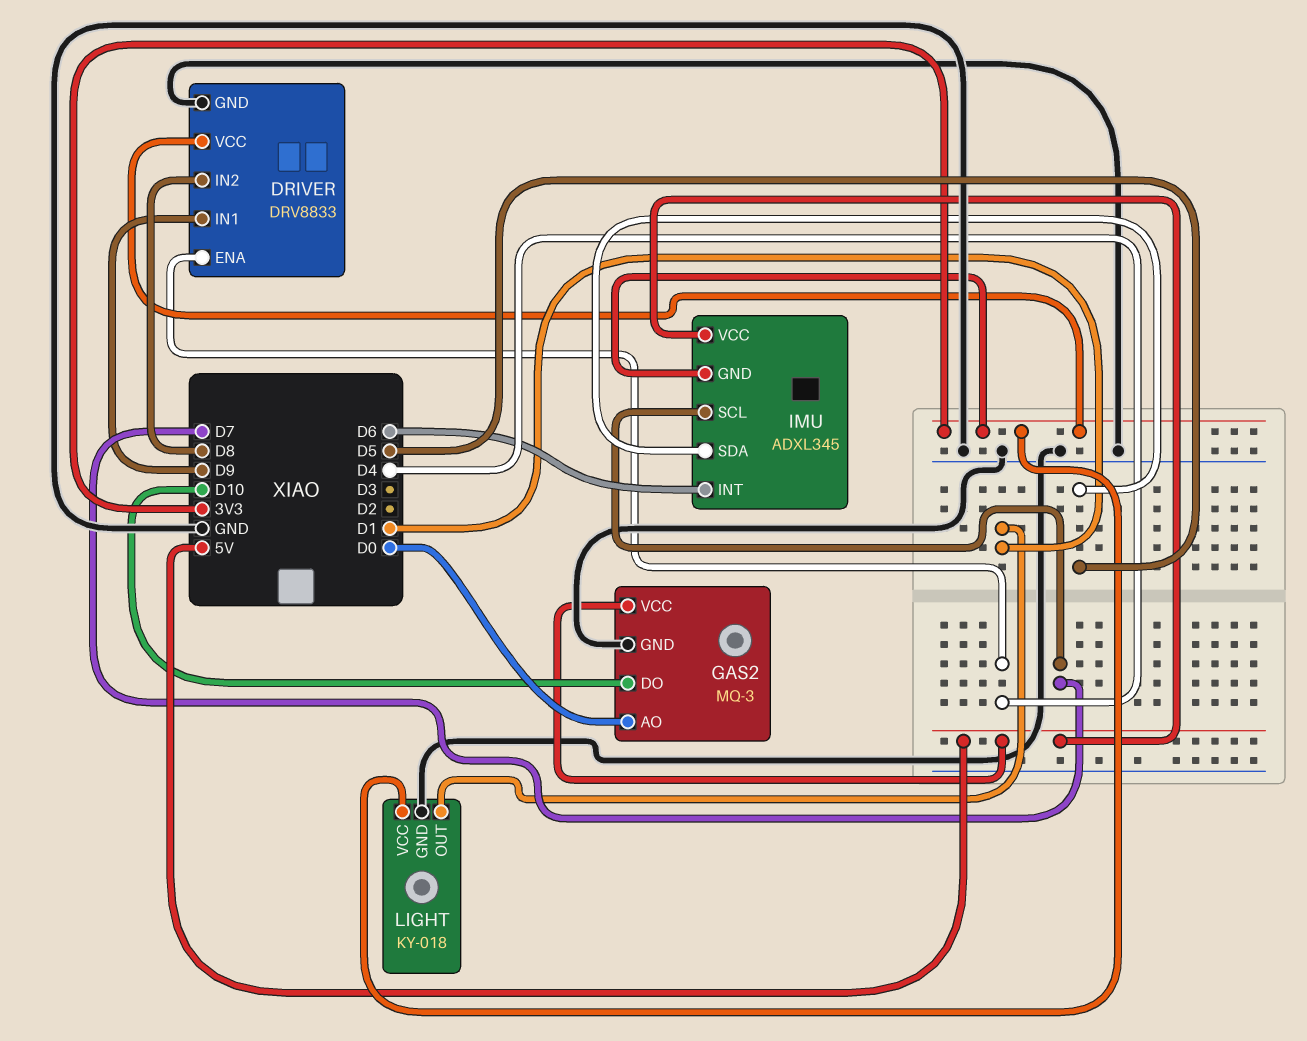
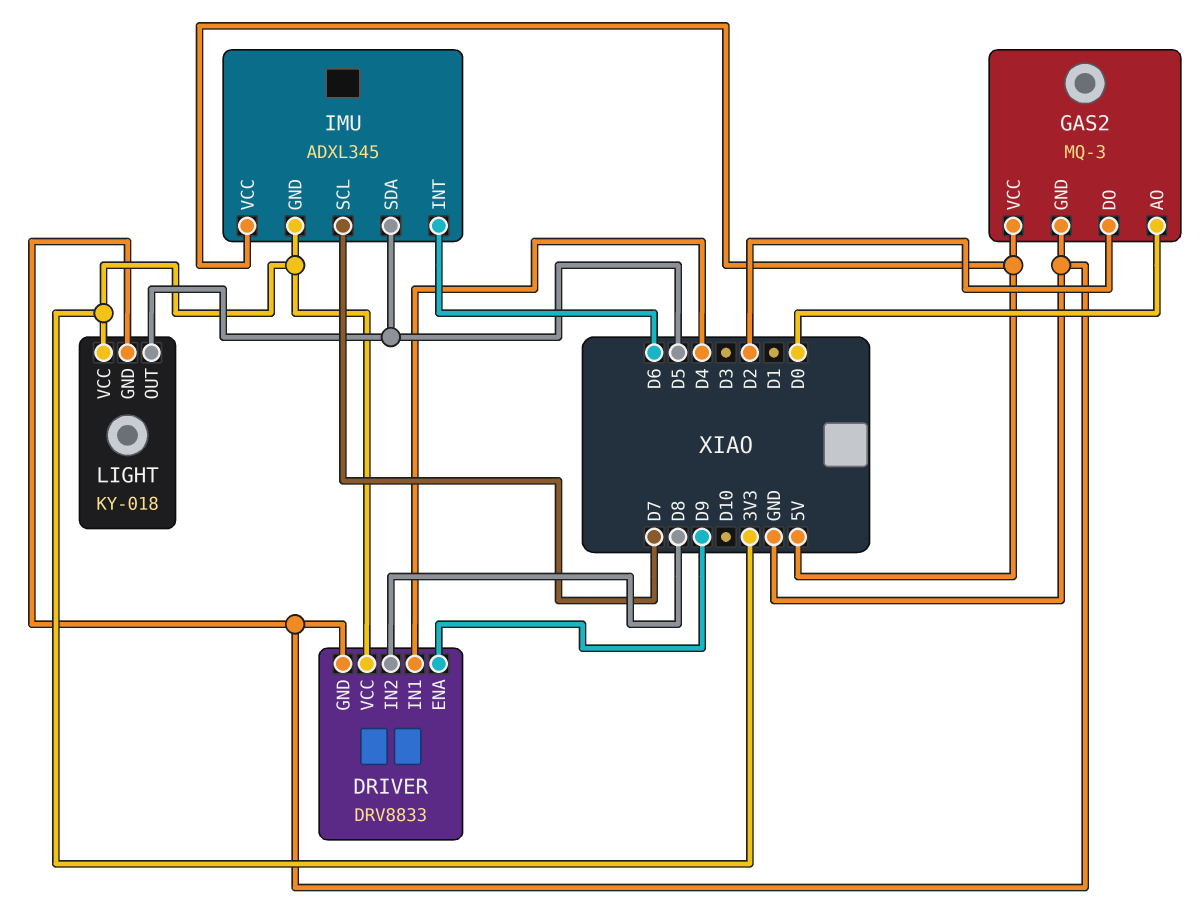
DRIVER pin ENA: D4 -> D9
DRIVER pin IN1: D9 -> D4
GAS2 pin DO: D10 -> D2
LIGHT pin OUT: D1 -> D5

